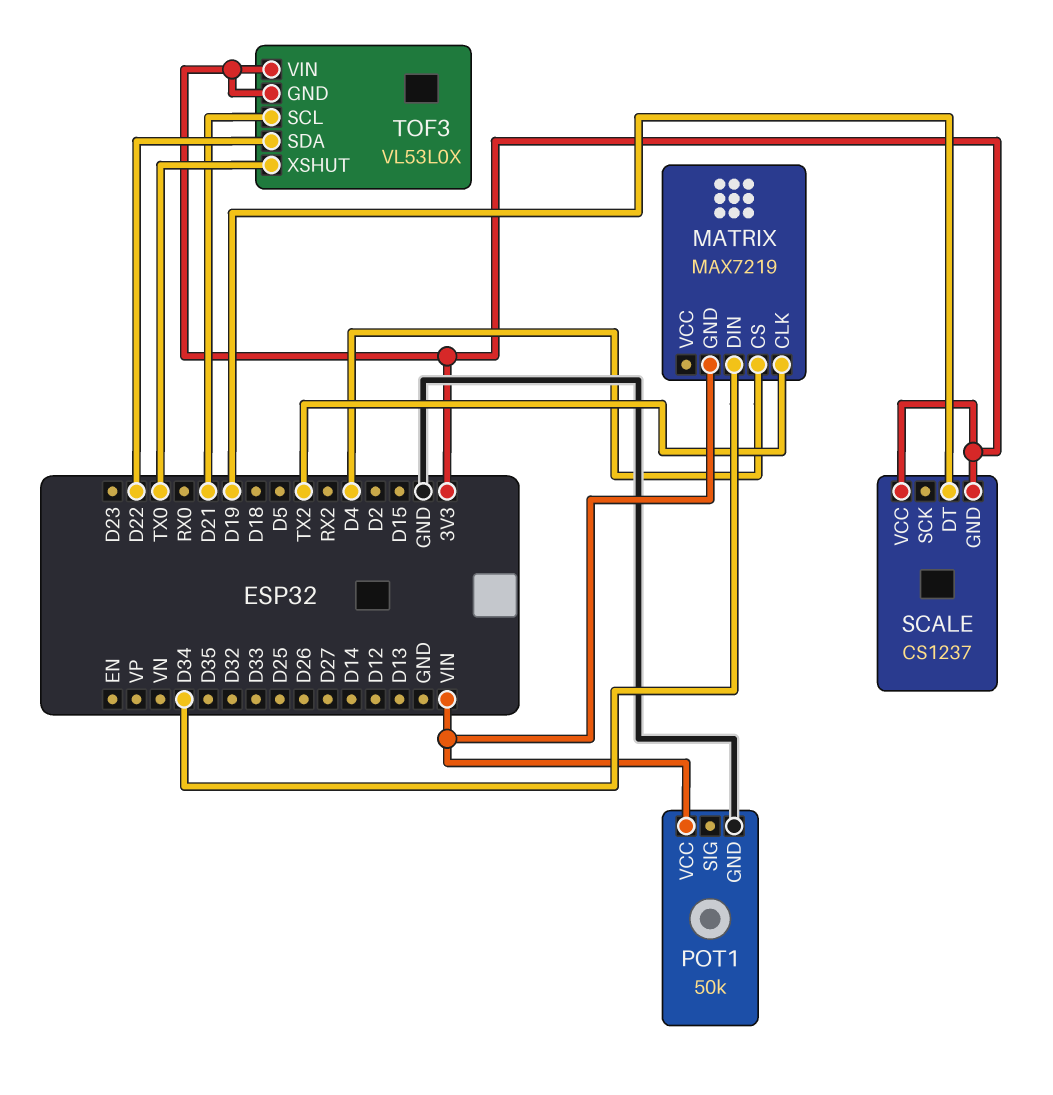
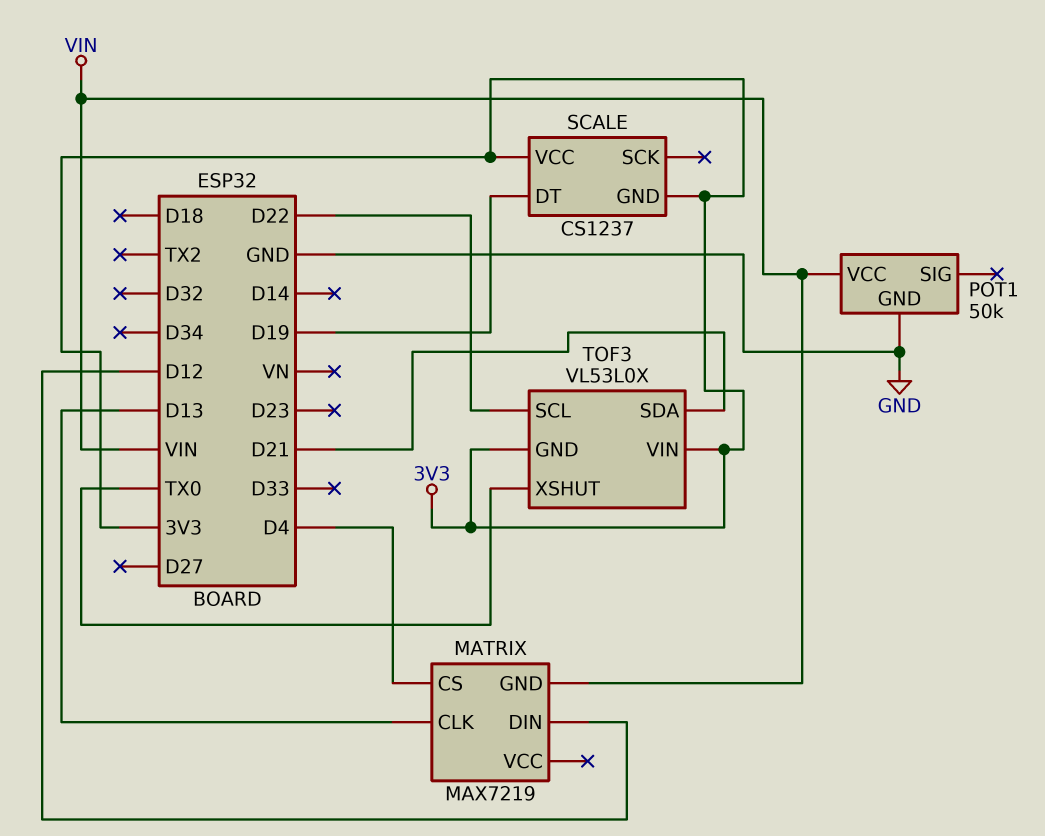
MATRIX pin CLK: TX2 -> D13
MATRIX pin DIN: D34 -> D12
TOF3 pin SCL: D21 -> D22
TOF3 pin SDA: D22 -> D21

